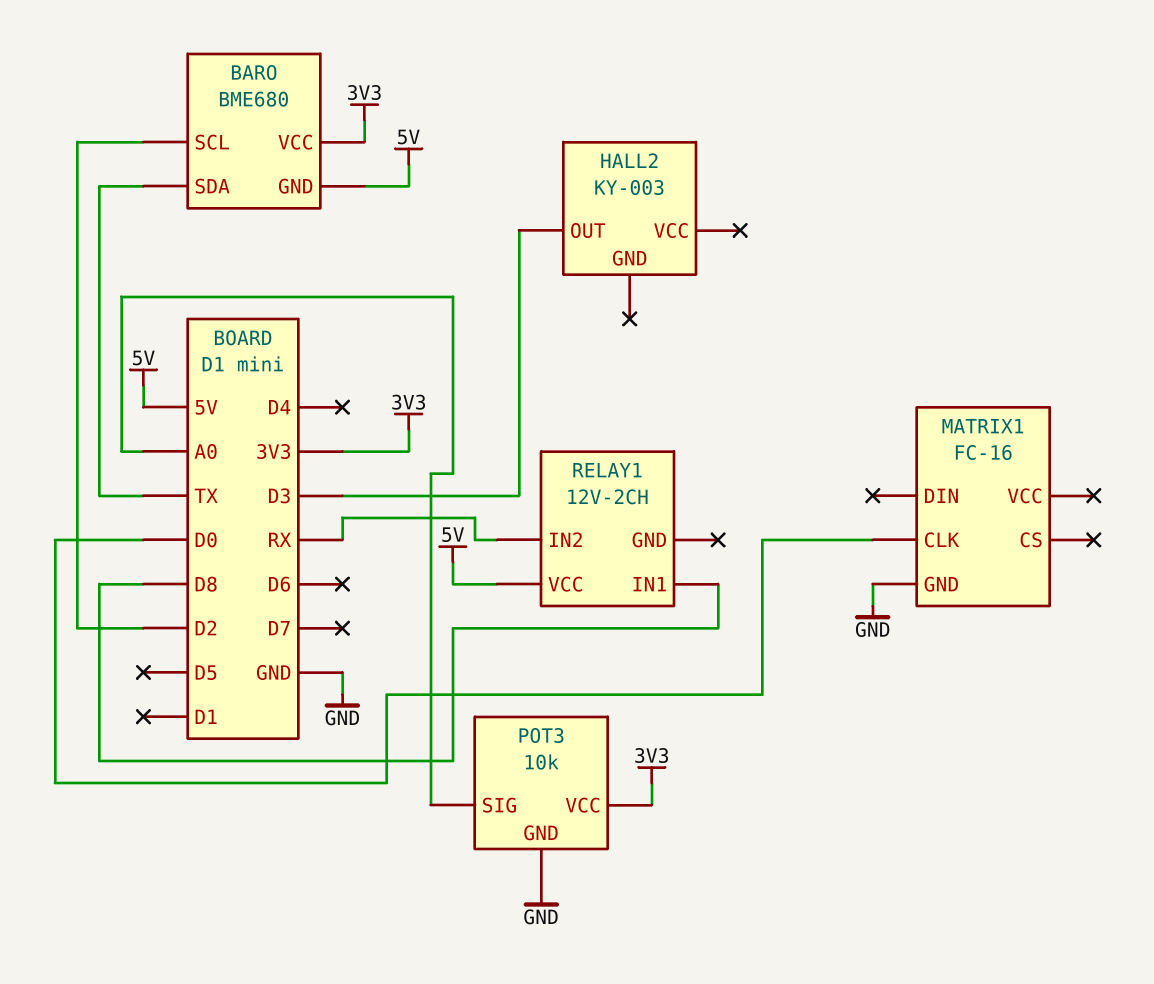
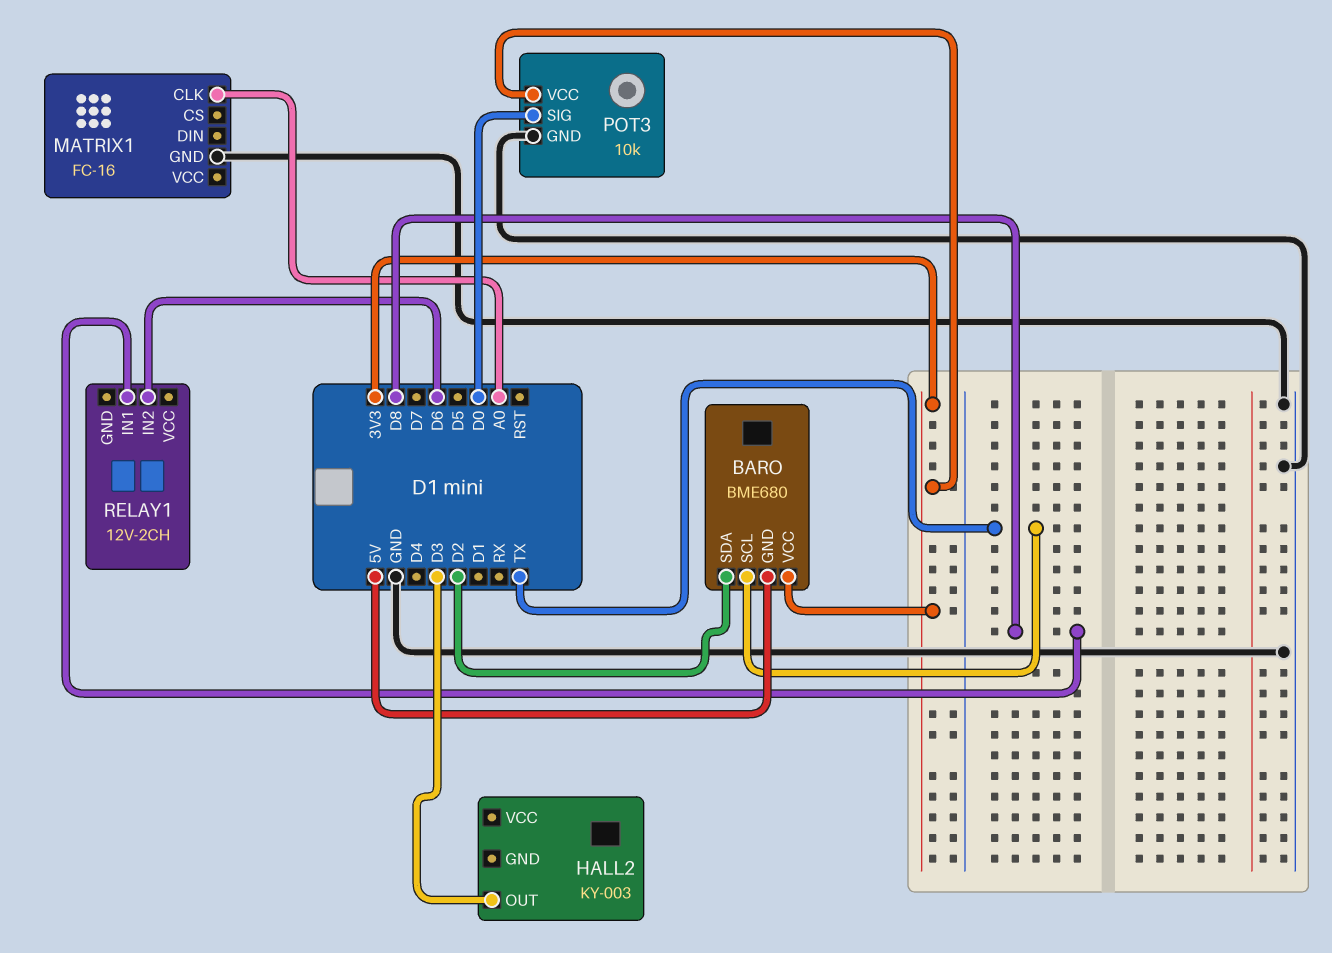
BARO pin SCL: D2 -> TX
BARO pin SDA: TX -> D2
MATRIX1 pin CLK: D0 -> A0
POT3 pin SIG: A0 -> D0
RELAY1 pin IN2: RX -> D6
RELAY1 pin VCC: 5V -> none

